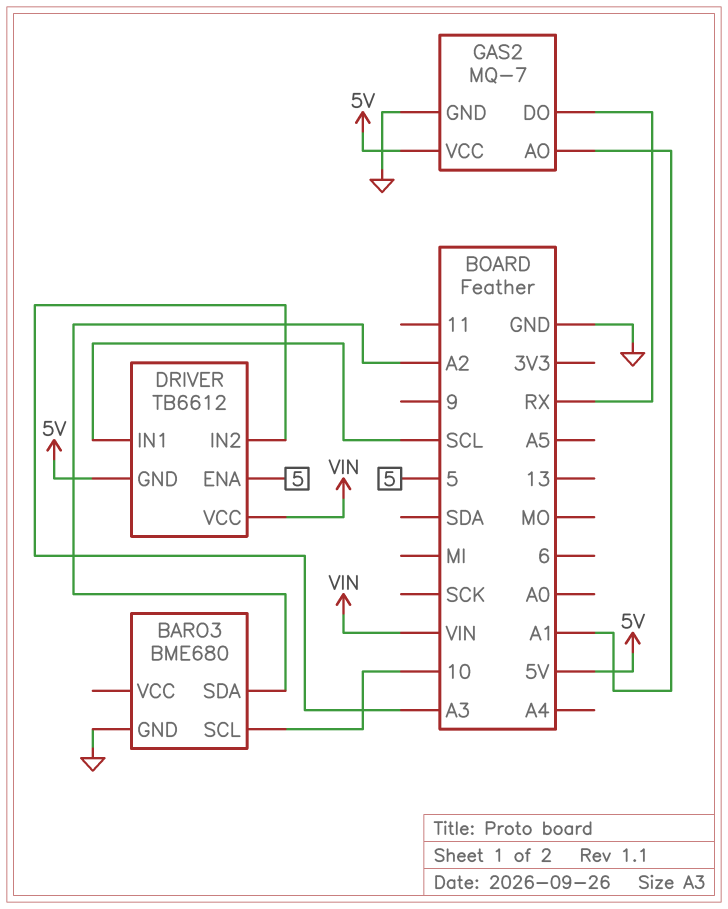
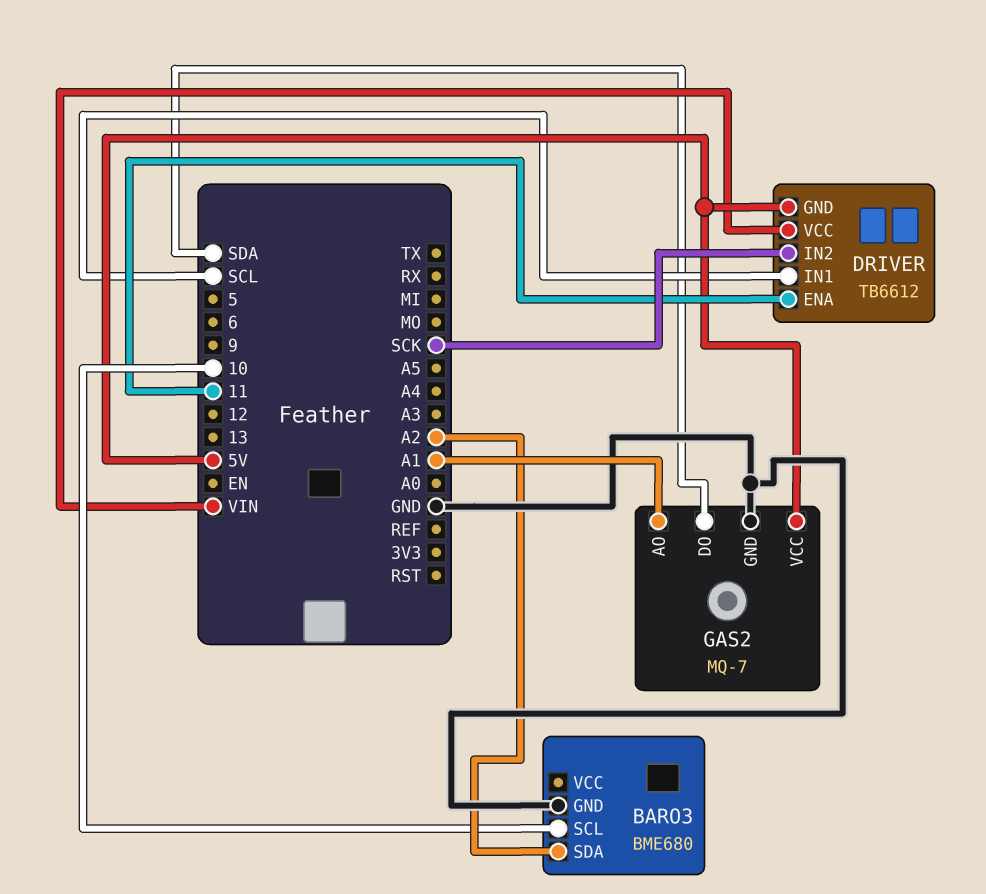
DRIVER pin ENA: 5 -> 11
DRIVER pin IN2: A3 -> SCK
GAS2 pin DO: RX -> SDA

